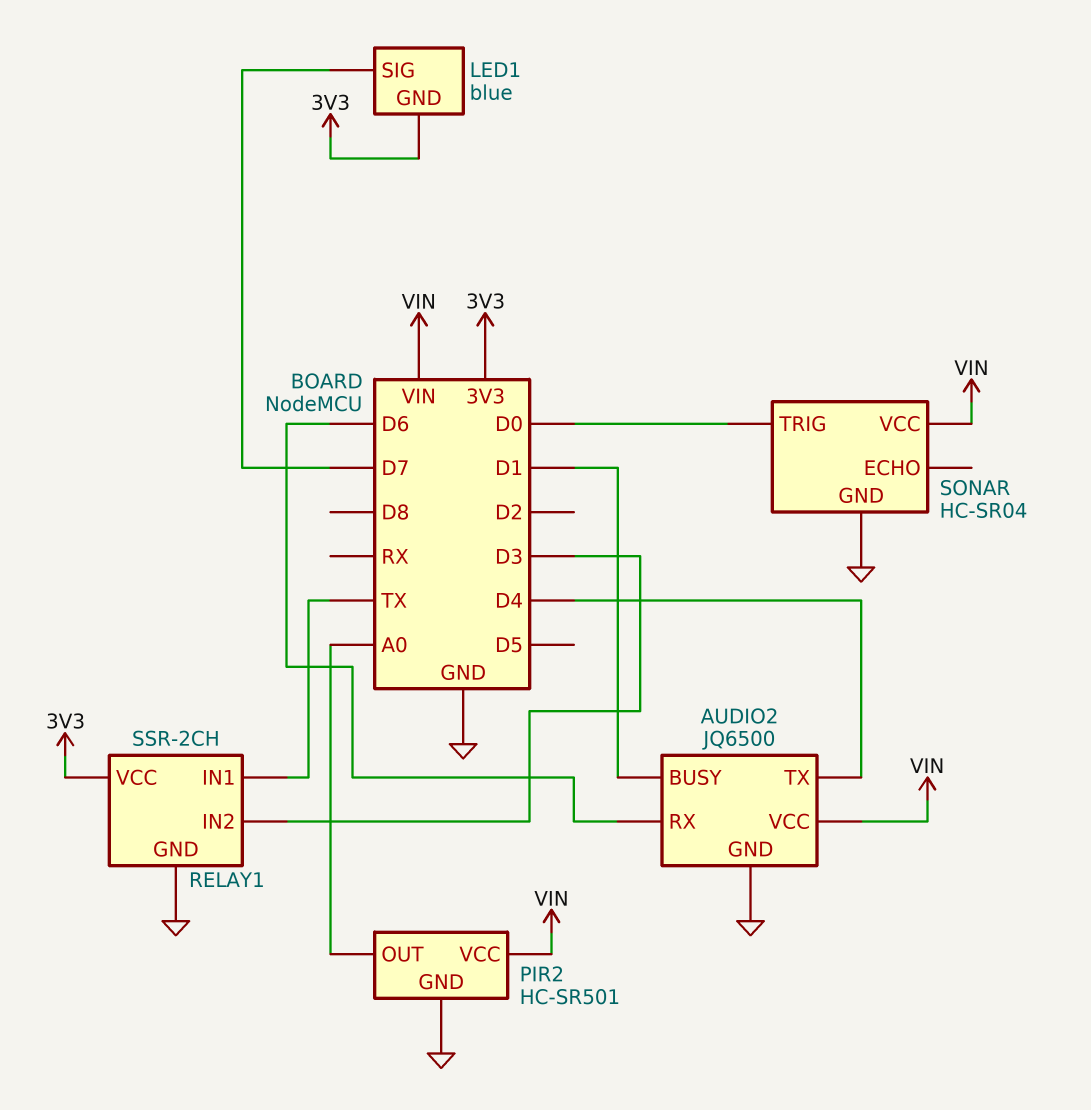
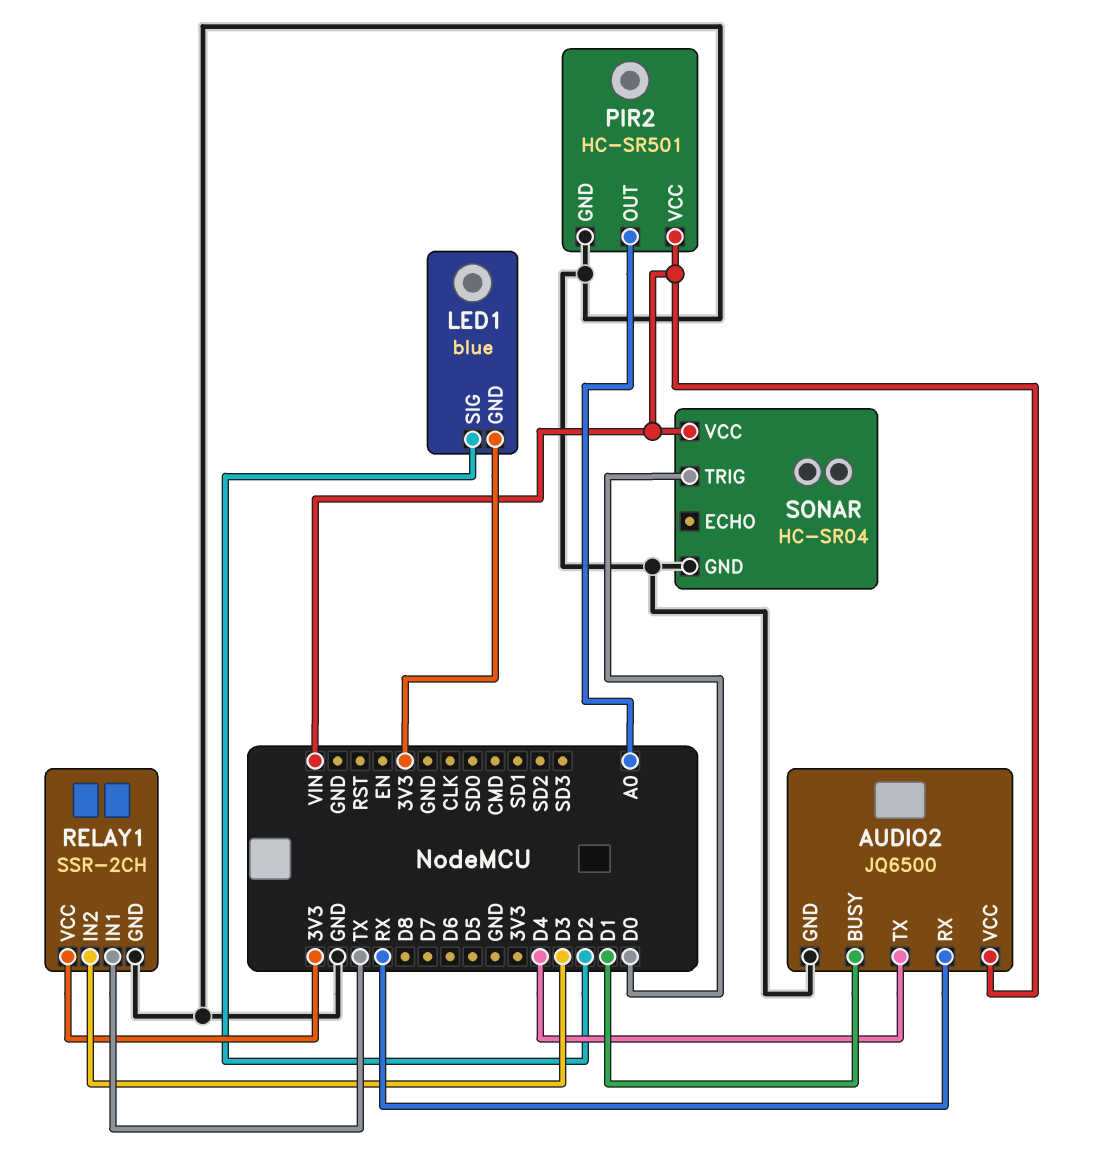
AUDIO2 pin RX: D6 -> RX
LED1 pin SIG: D7 -> D2

